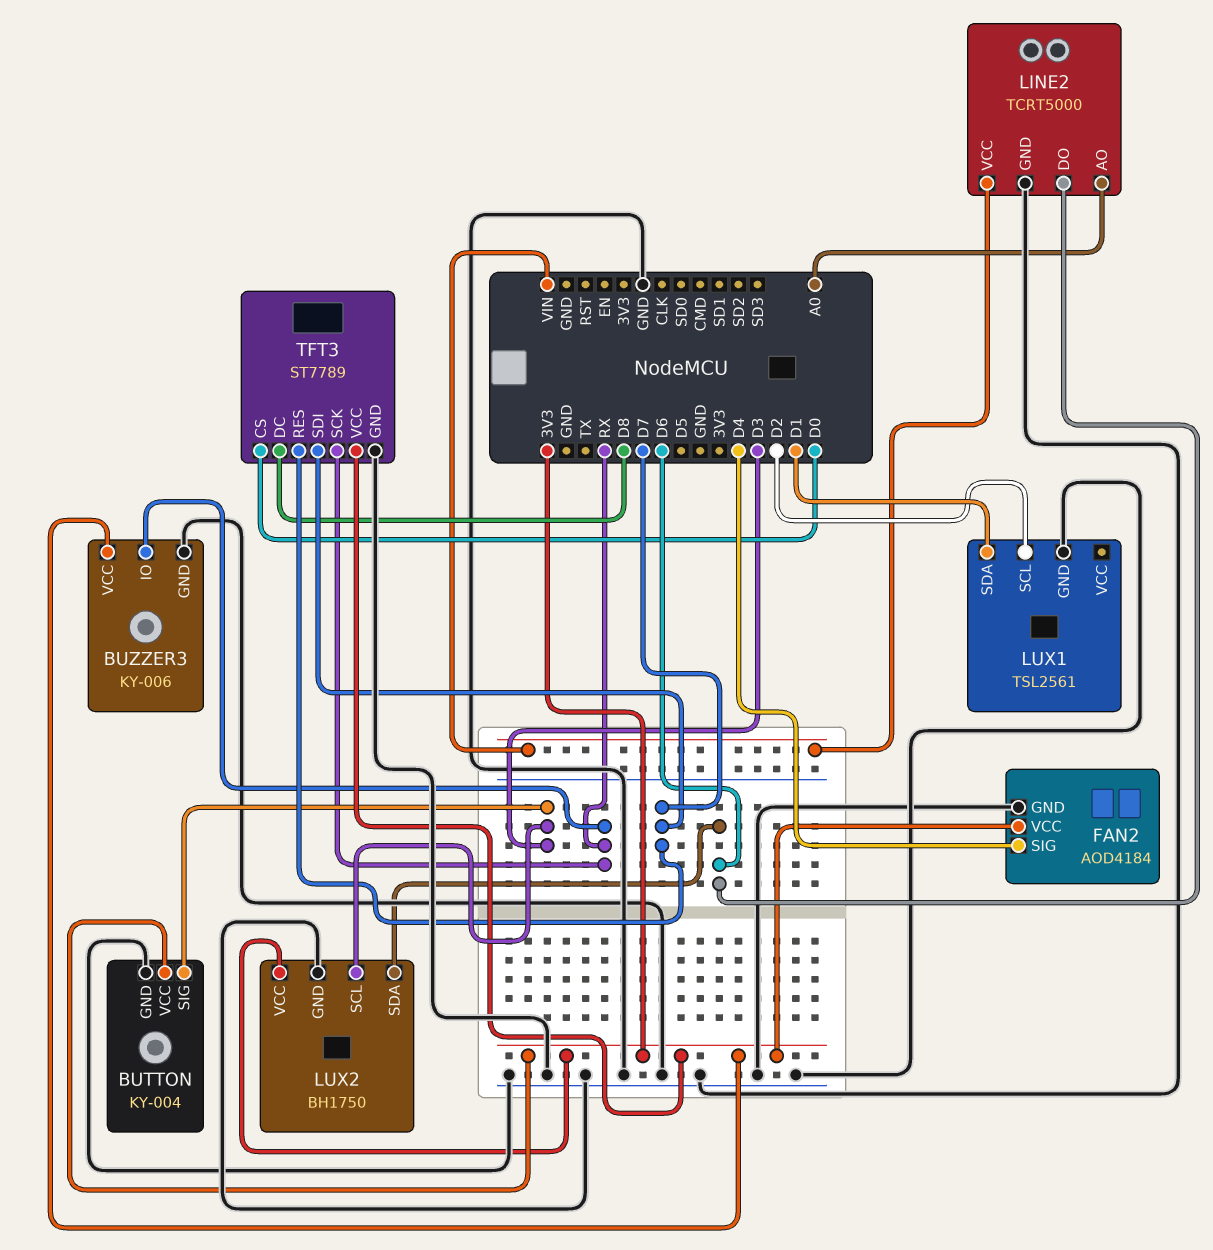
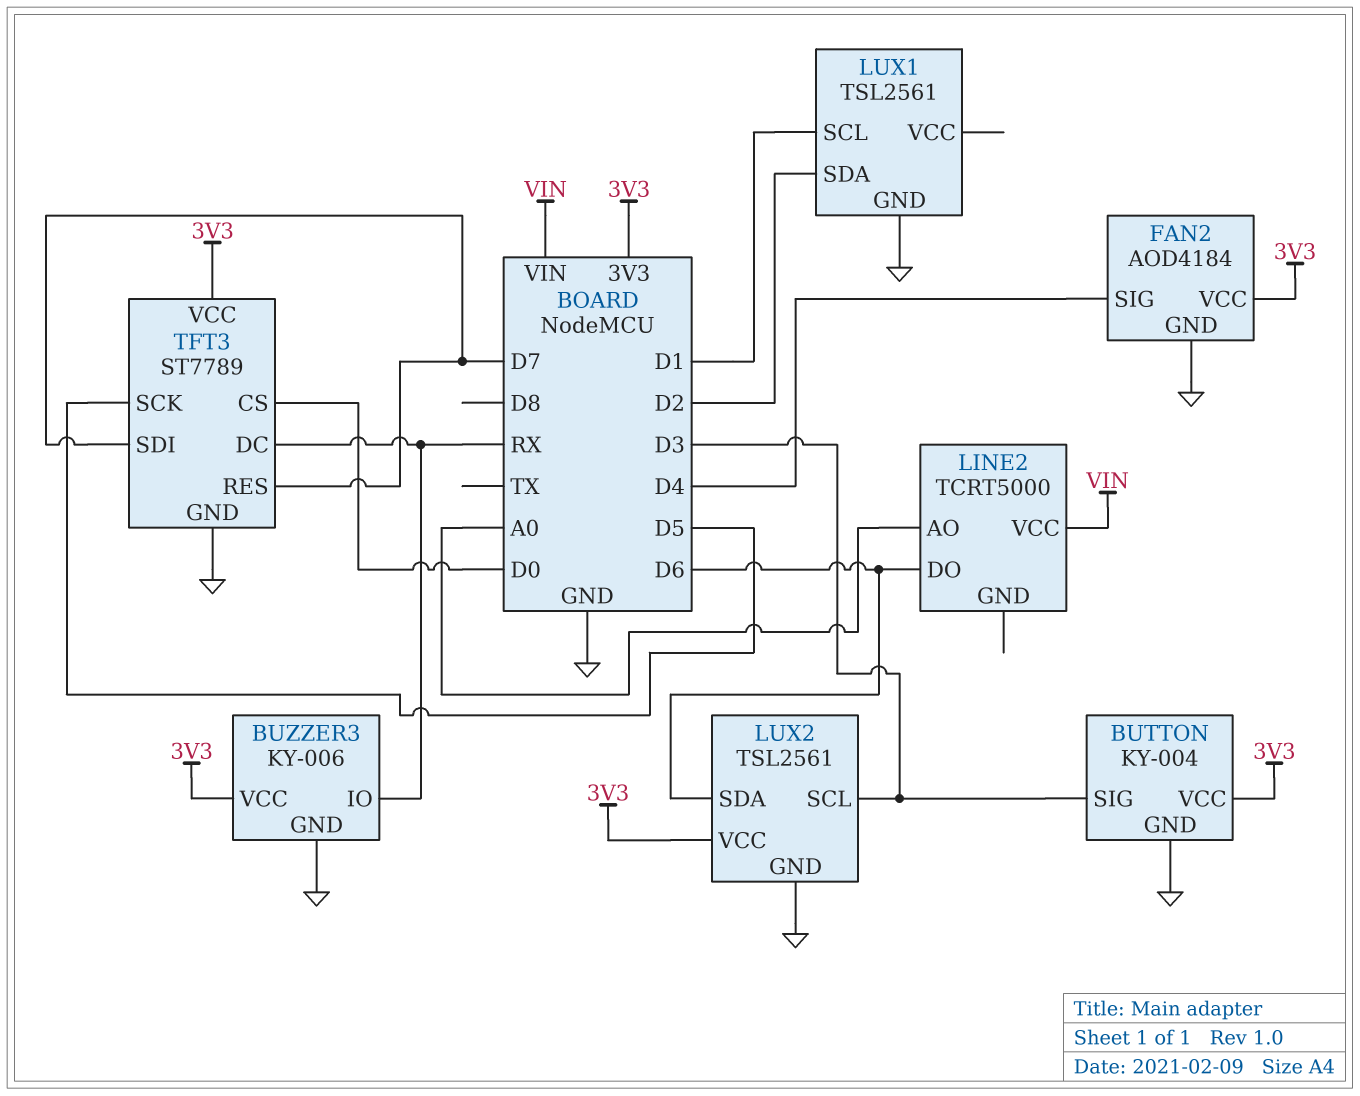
LINE2 pin GND: GND -> none
LUX1 pin SCL: D2 -> D1
LUX1 pin SDA: D1 -> D2
LUX2: BH1750 -> TSL2561
TFT3 pin DC: D8 -> RX
TFT3 pin SCK: RX -> D5

